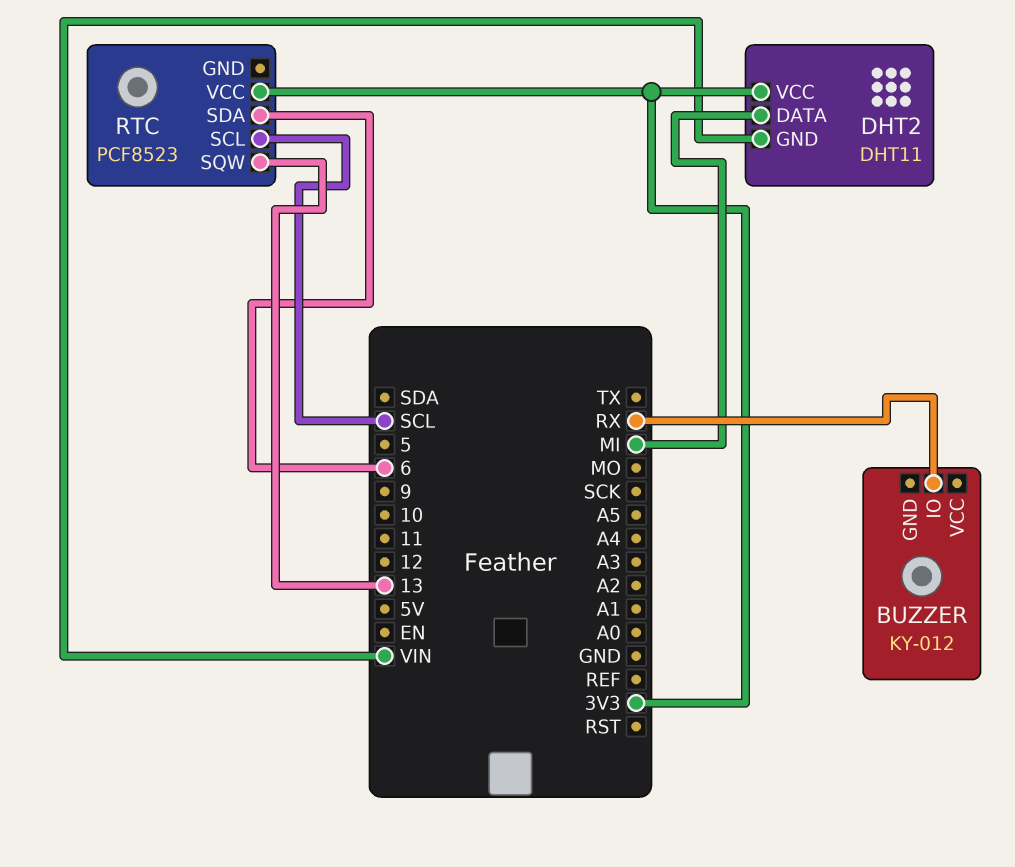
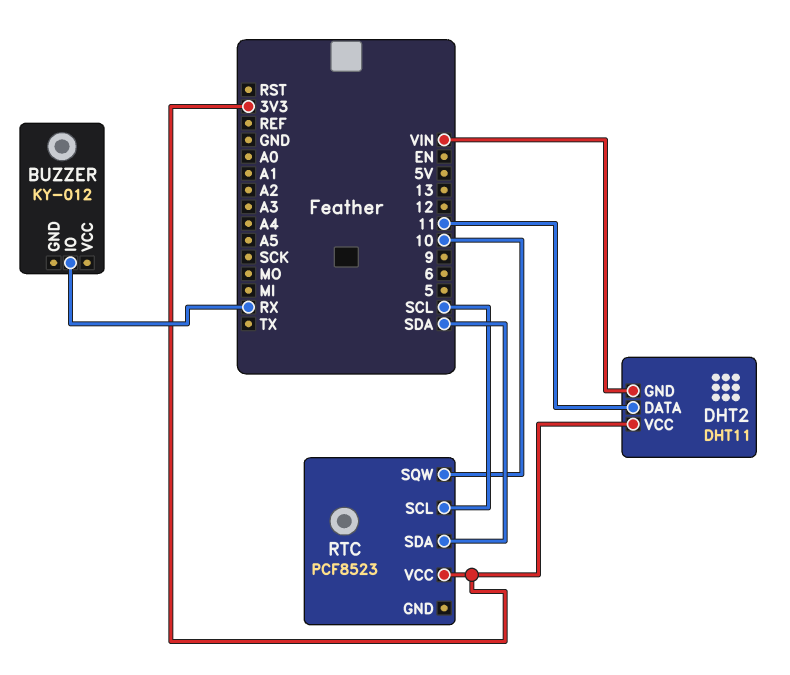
DHT2 pin DATA: MI -> 11
RTC pin SDA: 6 -> SDA
RTC pin SQW: 13 -> 10

